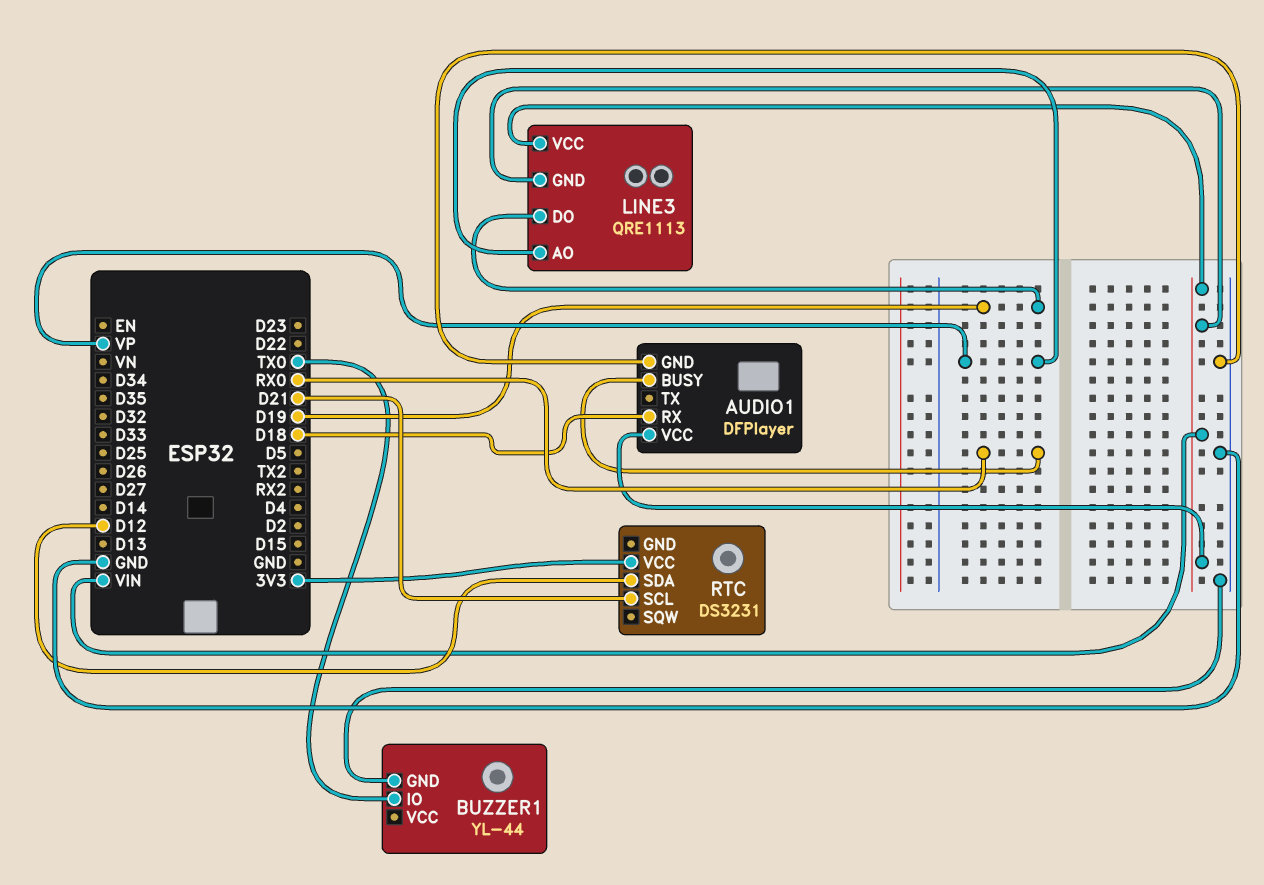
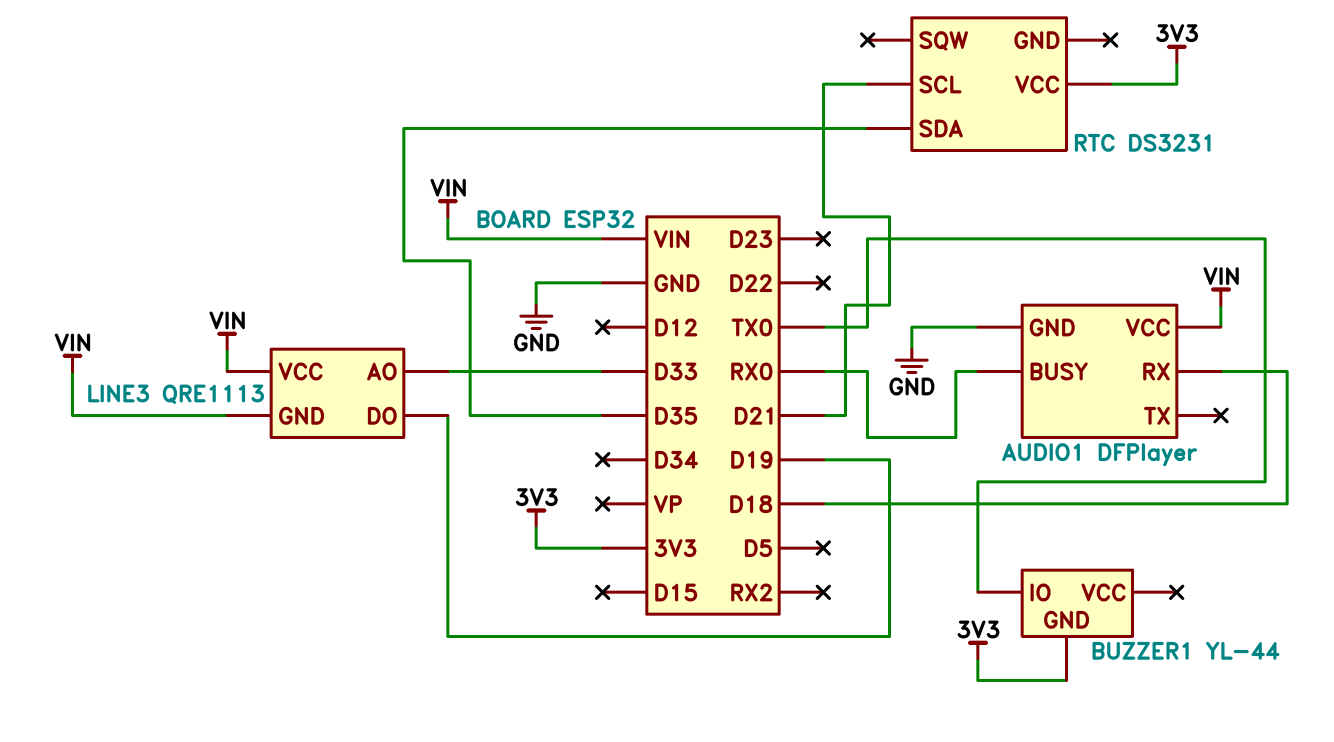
BUZZER1 pin GND: GND -> 3V3
LINE3 pin AO: VP -> D33
RTC pin SDA: D12 -> D35

